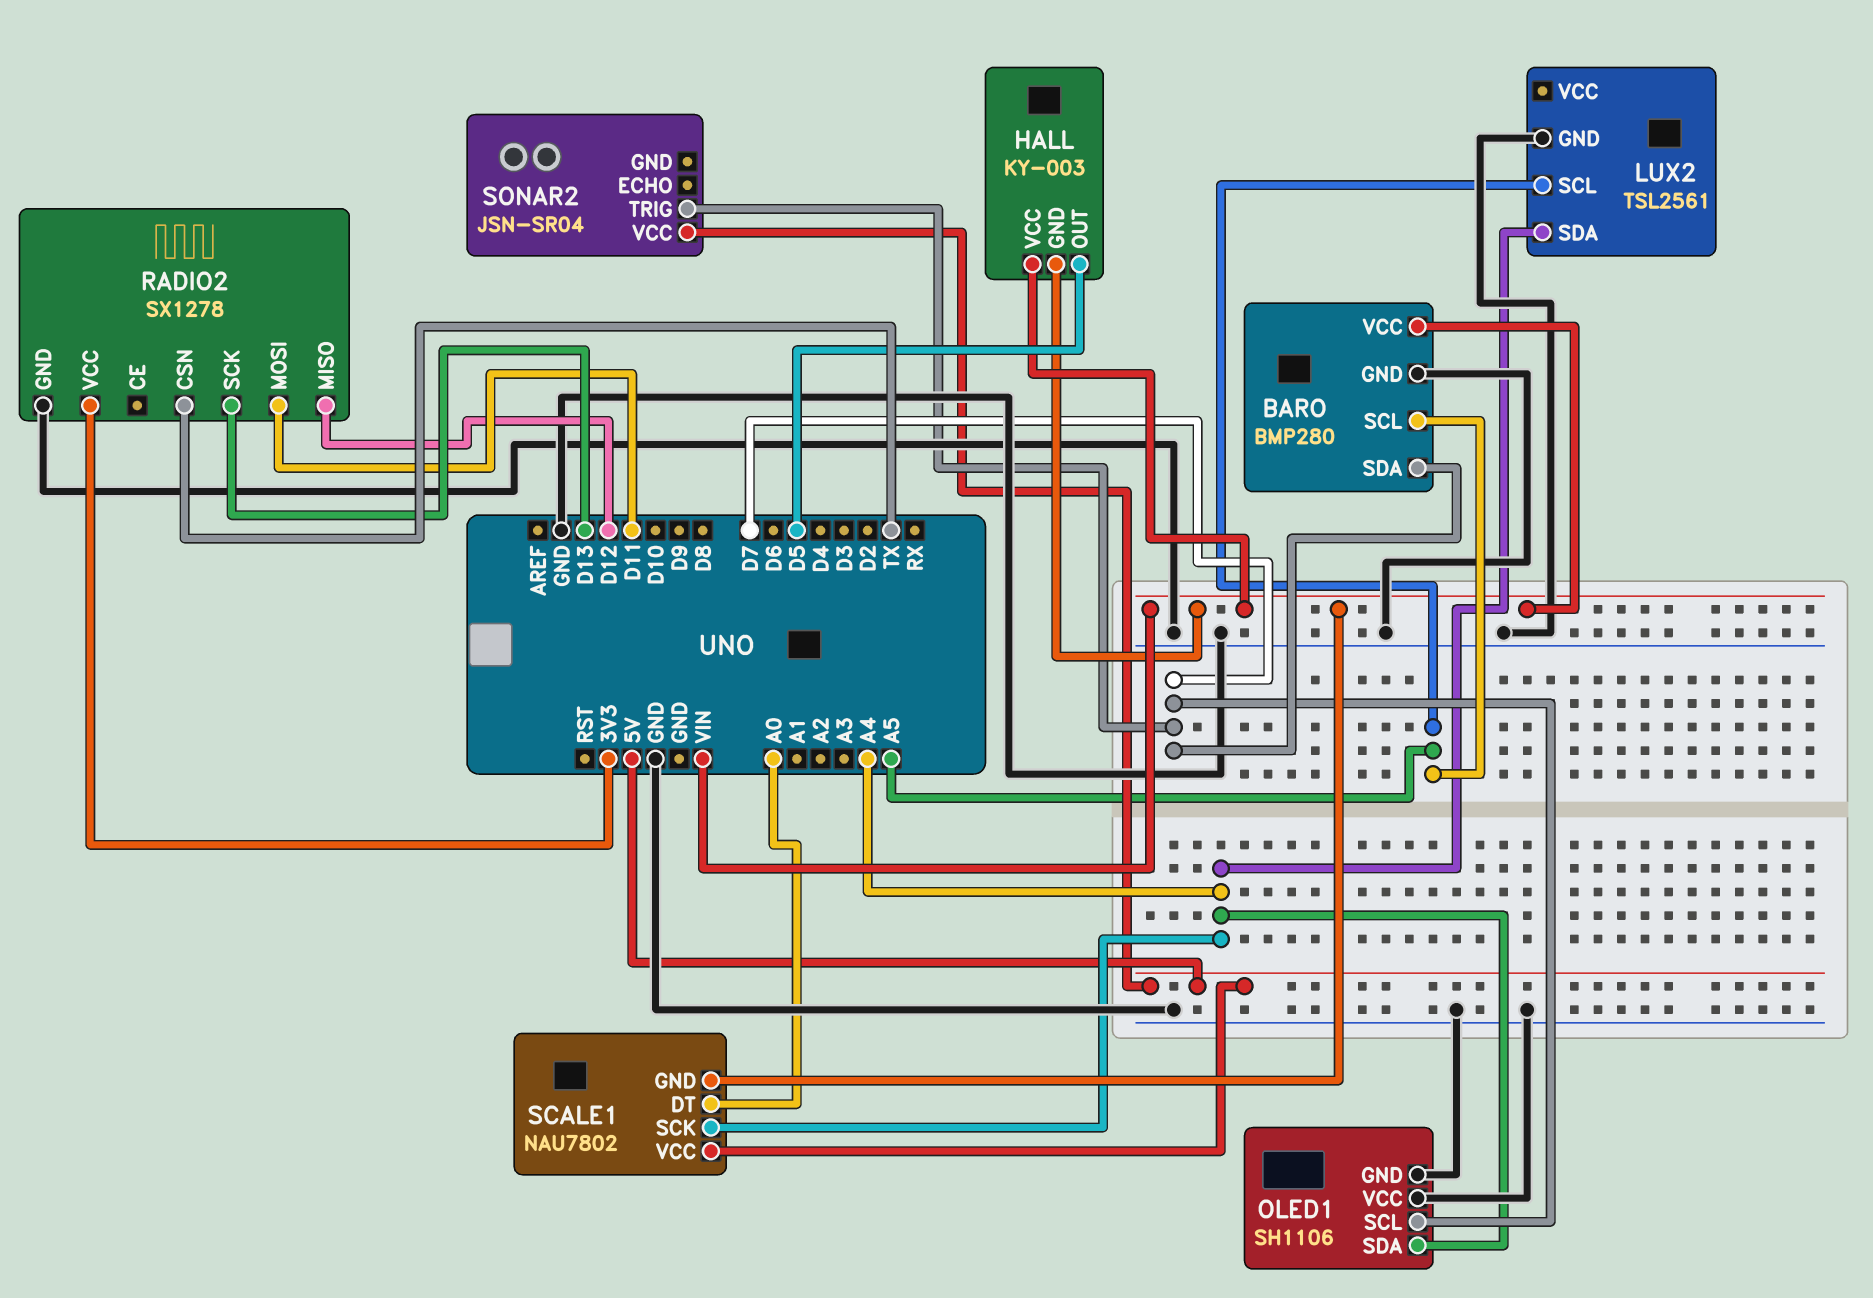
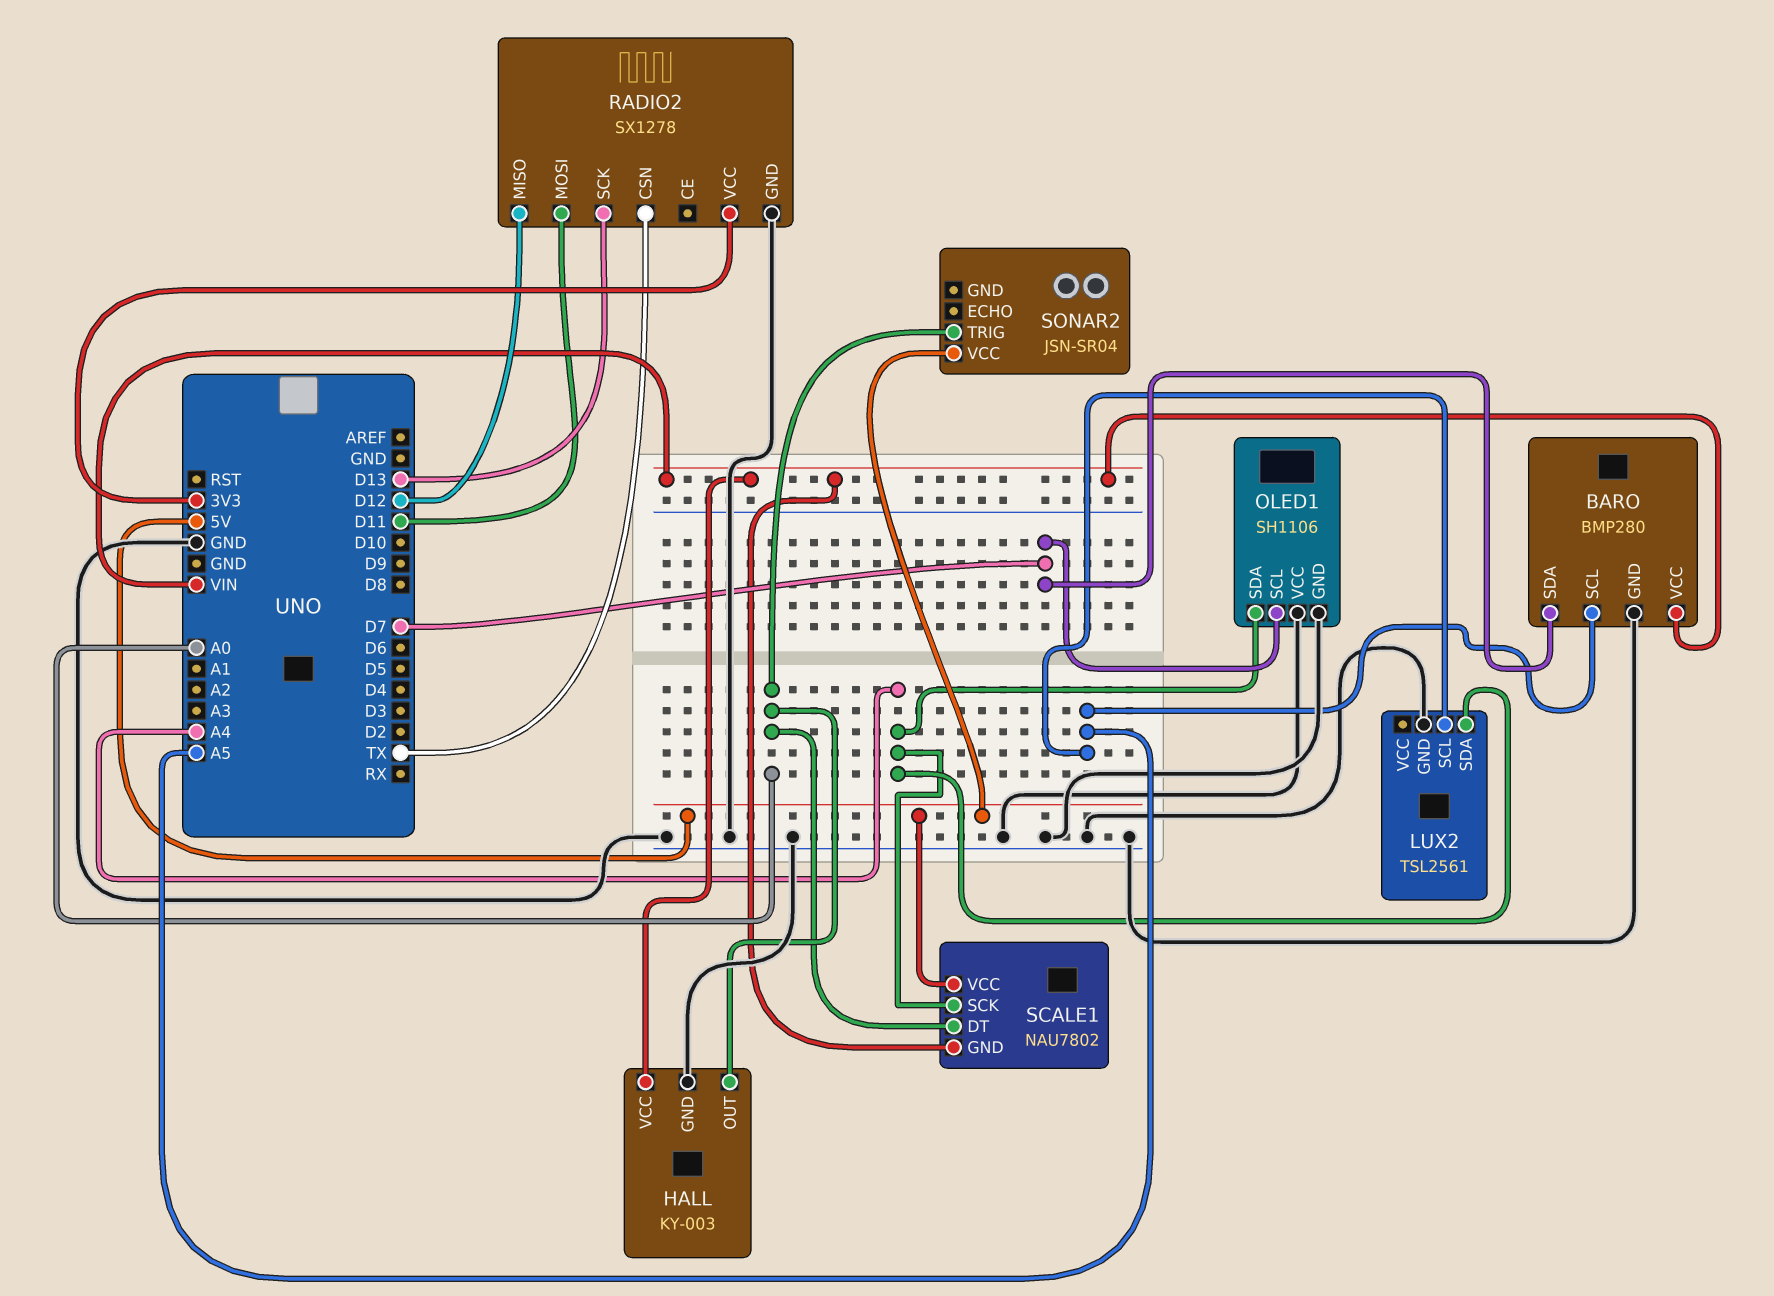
HALL pin GND: VIN -> GND
HALL pin OUT: D5 -> A0
SONAR2 pin TRIG: D7 -> A0

